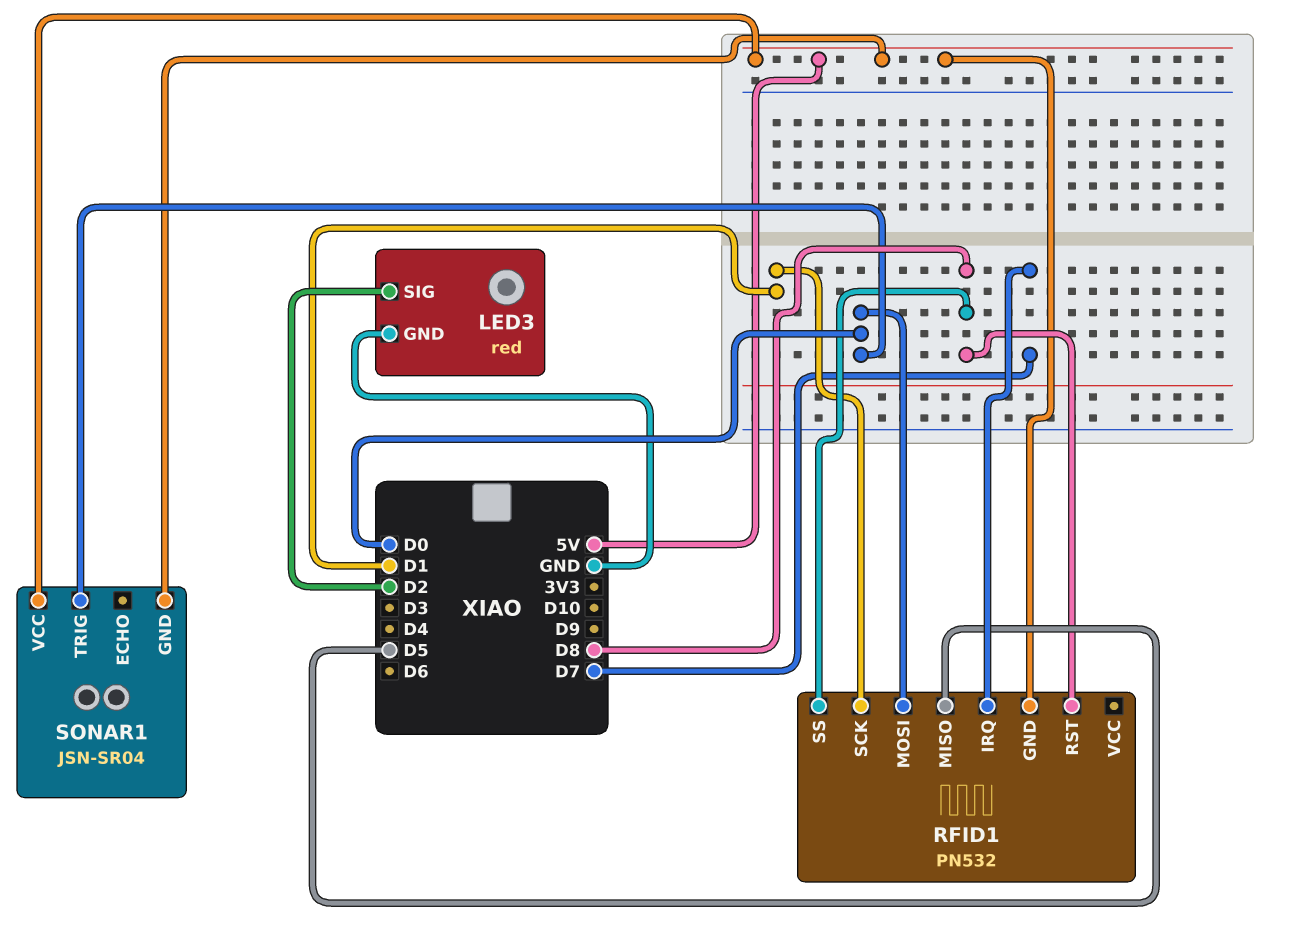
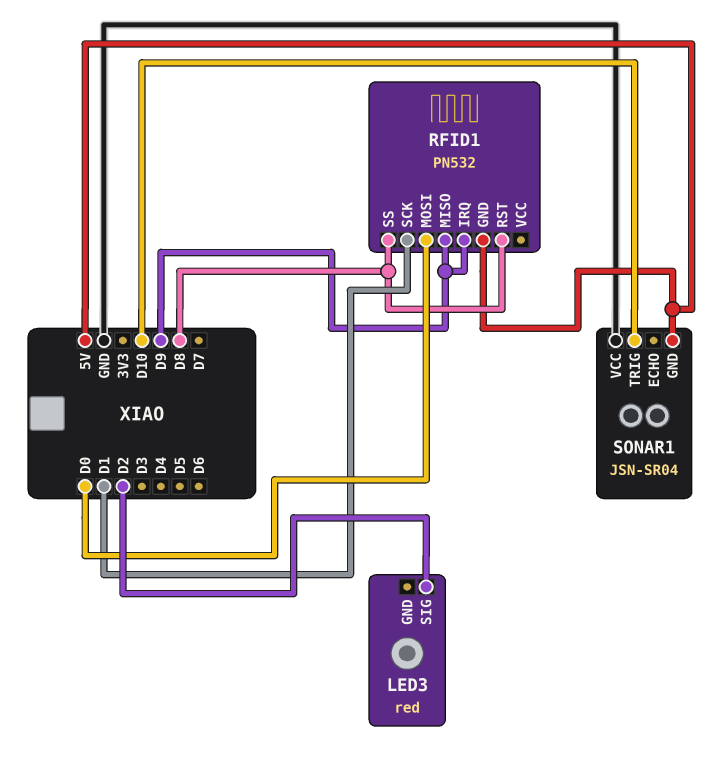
LED3 pin GND: GND -> none
RFID1 pin IRQ: D7 -> D9
RFID1 pin MISO: D5 -> D9
SONAR1 pin TRIG: D0 -> D10
SONAR1 pin VCC: 5V -> GND

